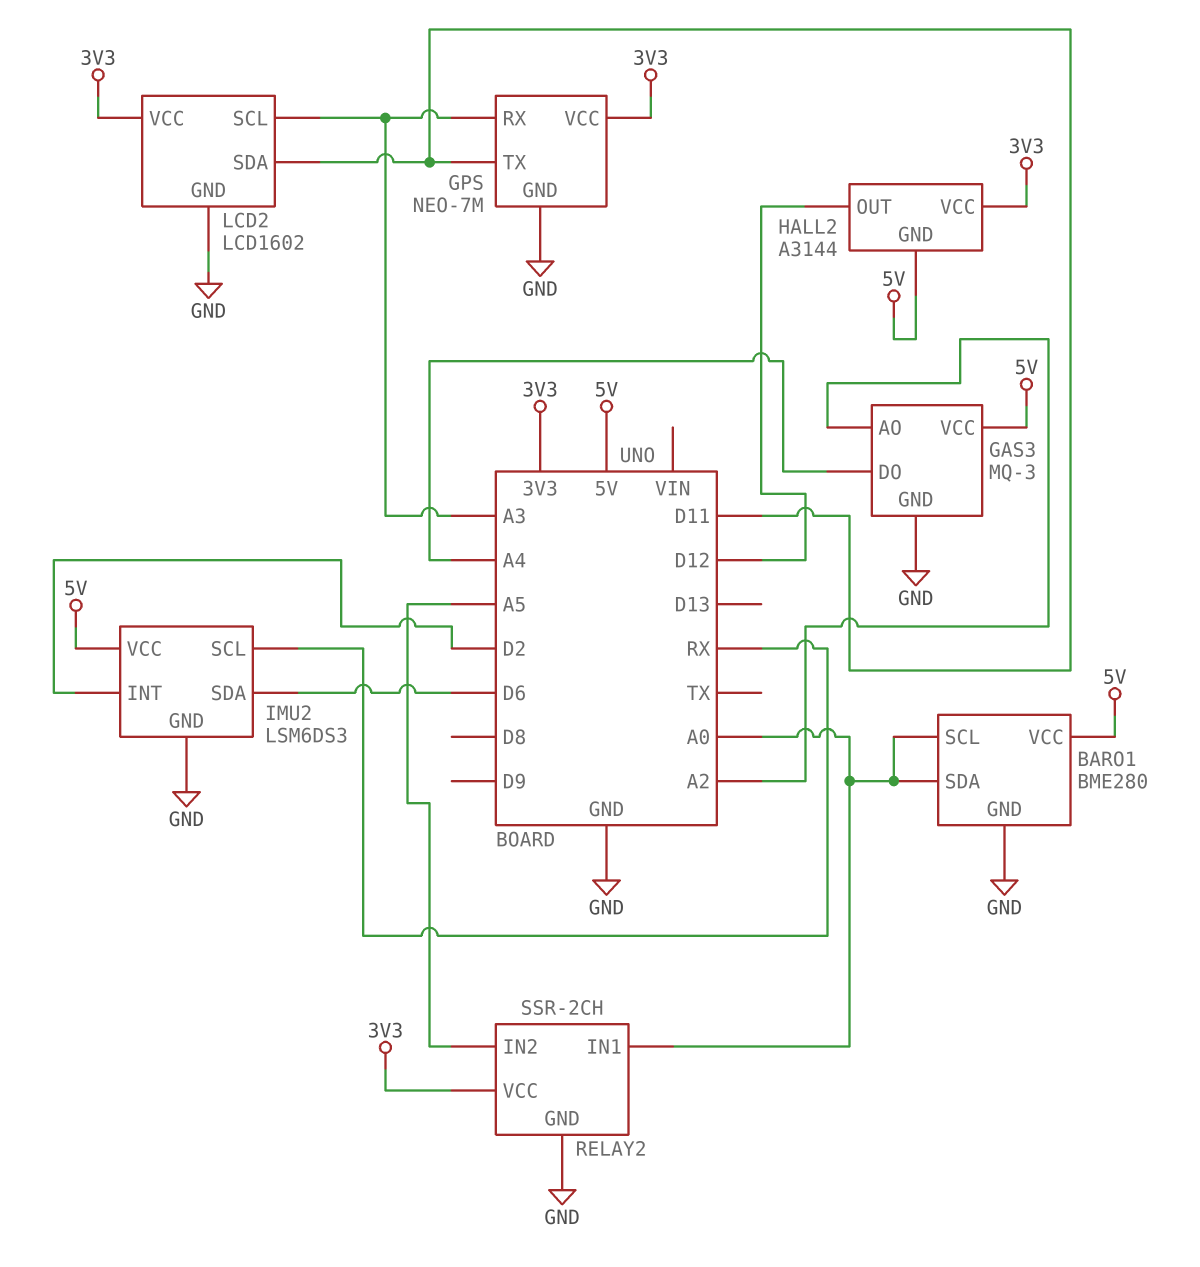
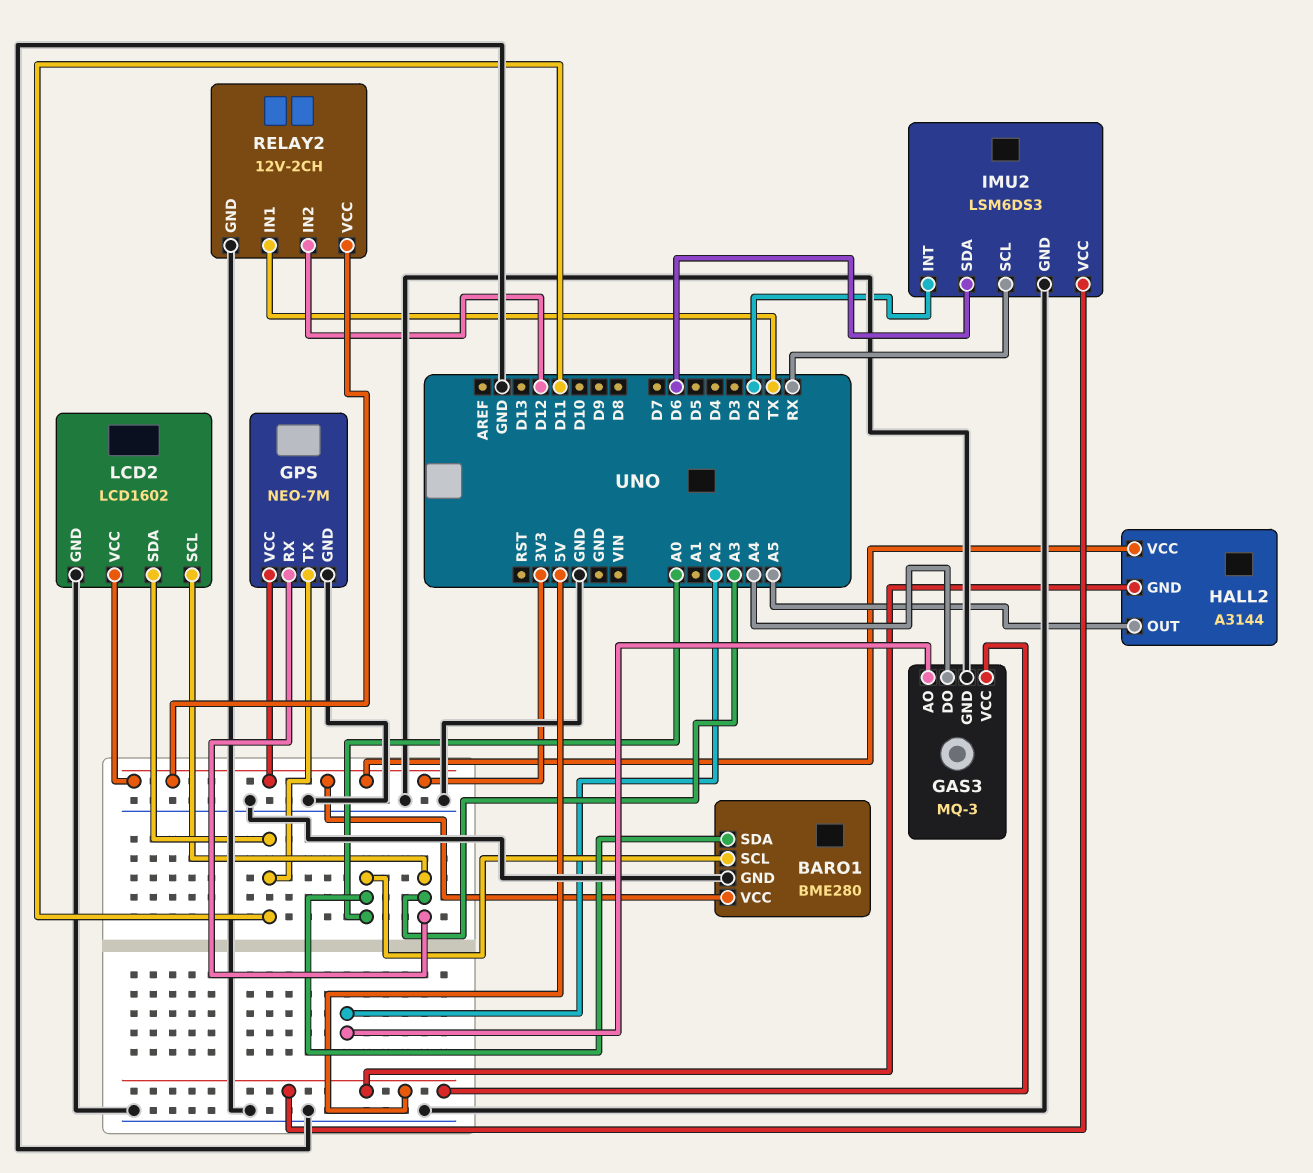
BARO1 pin VCC: 5V -> 3V3
HALL2 pin OUT: D12 -> A5
RELAY2: SSR-2CH -> 12V-2CH
RELAY2 pin IN1: A0 -> TX
RELAY2 pin IN2: A5 -> D12

